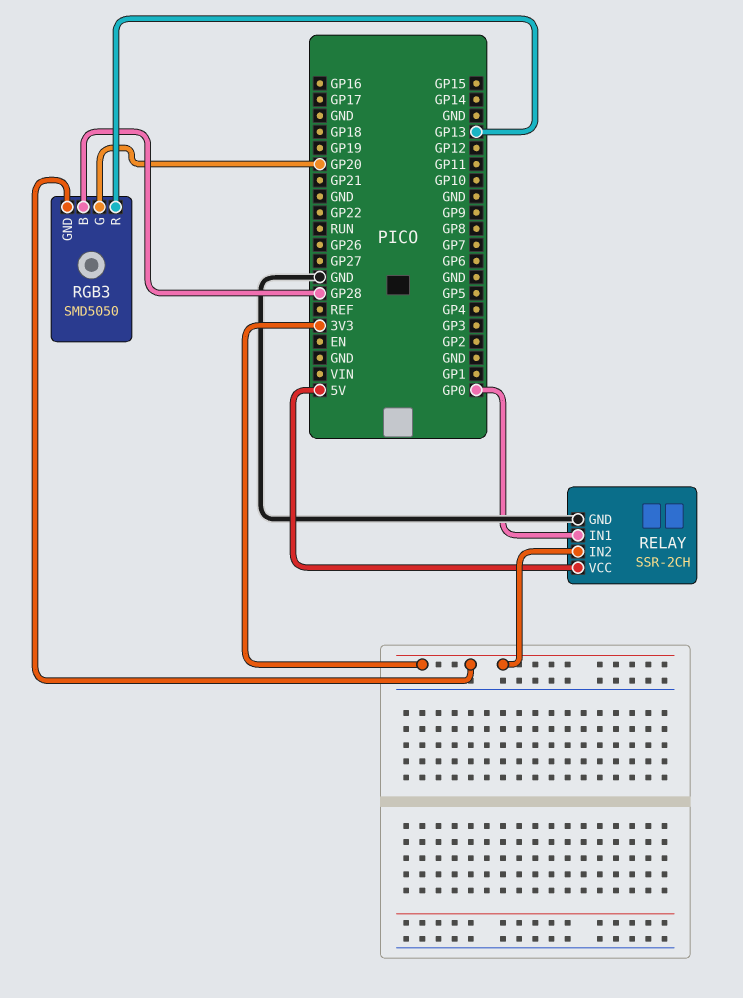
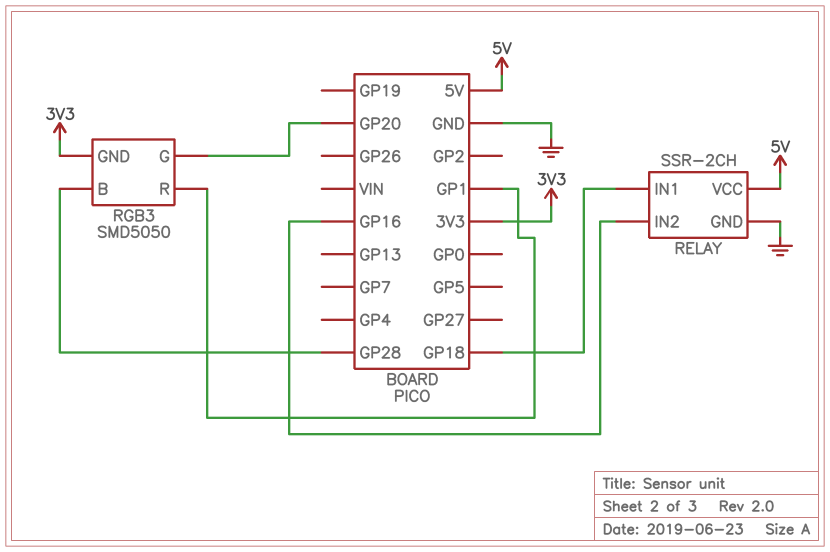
RELAY pin IN1: GP0 -> GP18
RELAY pin IN2: 3V3 -> GP16
RGB3 pin R: GP13 -> GP1

